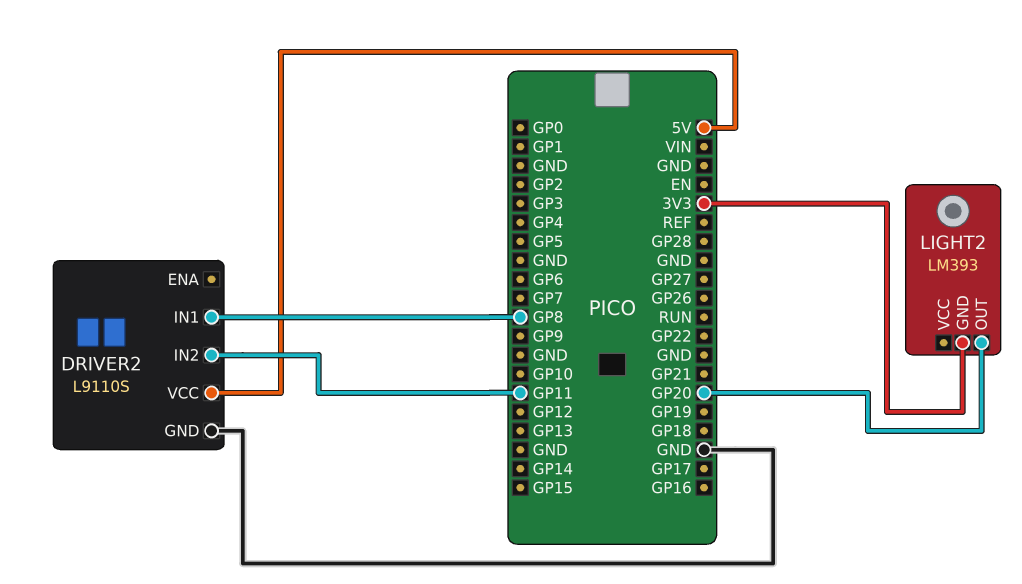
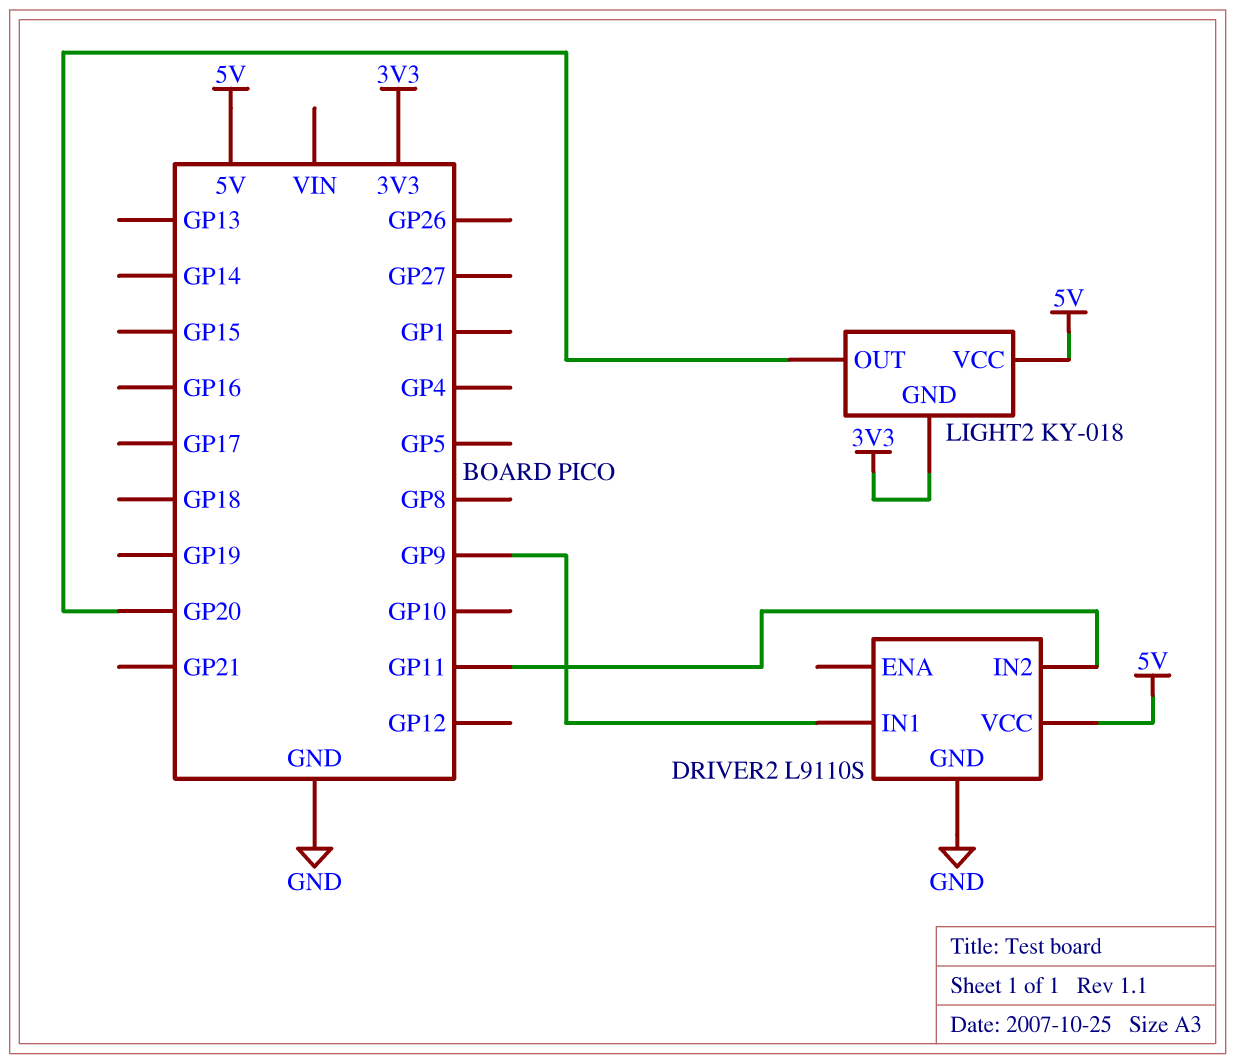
DRIVER2 pin IN1: GP8 -> GP9
LIGHT2: LM393 -> KY-018
LIGHT2 pin VCC: none -> 5V

